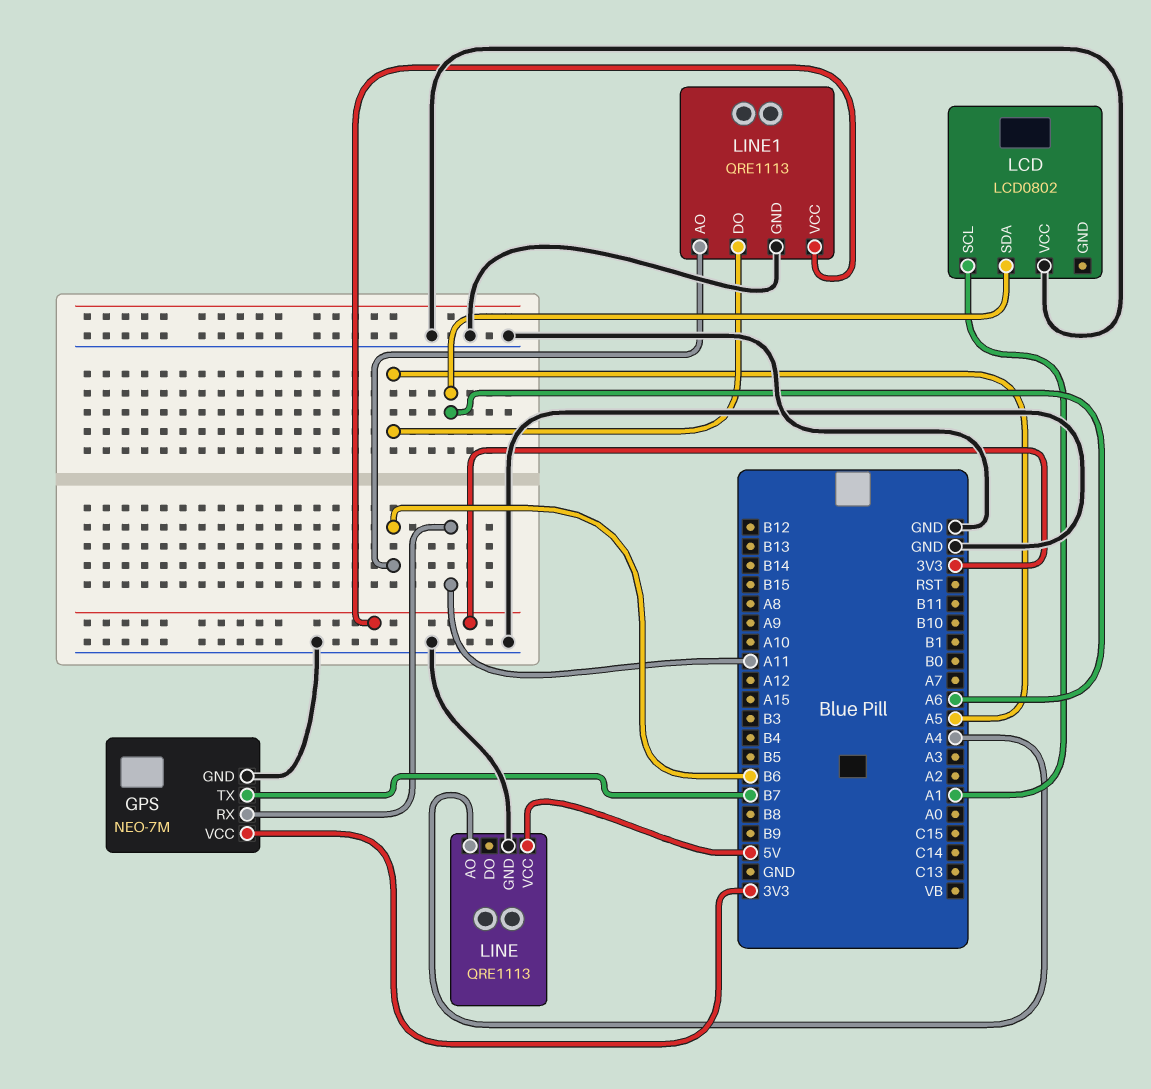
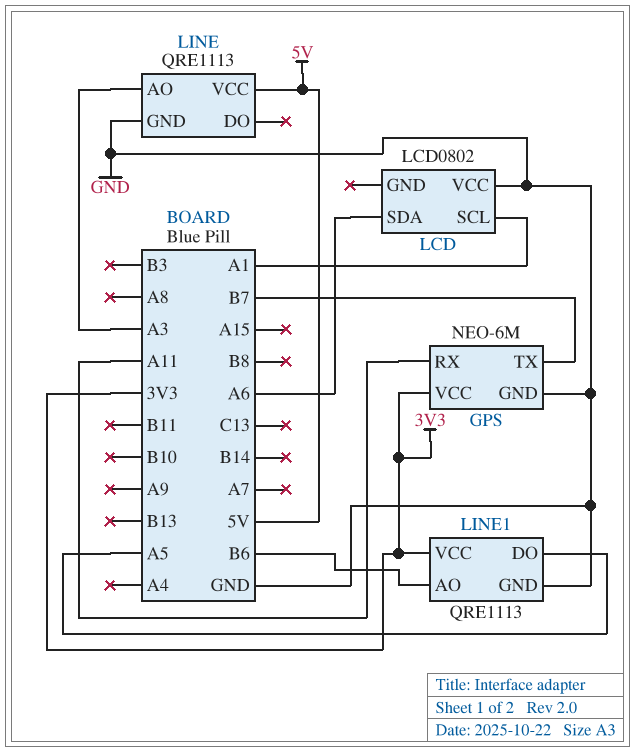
GPS: NEO-7M -> NEO-6M
LINE pin AO: A4 -> A3

